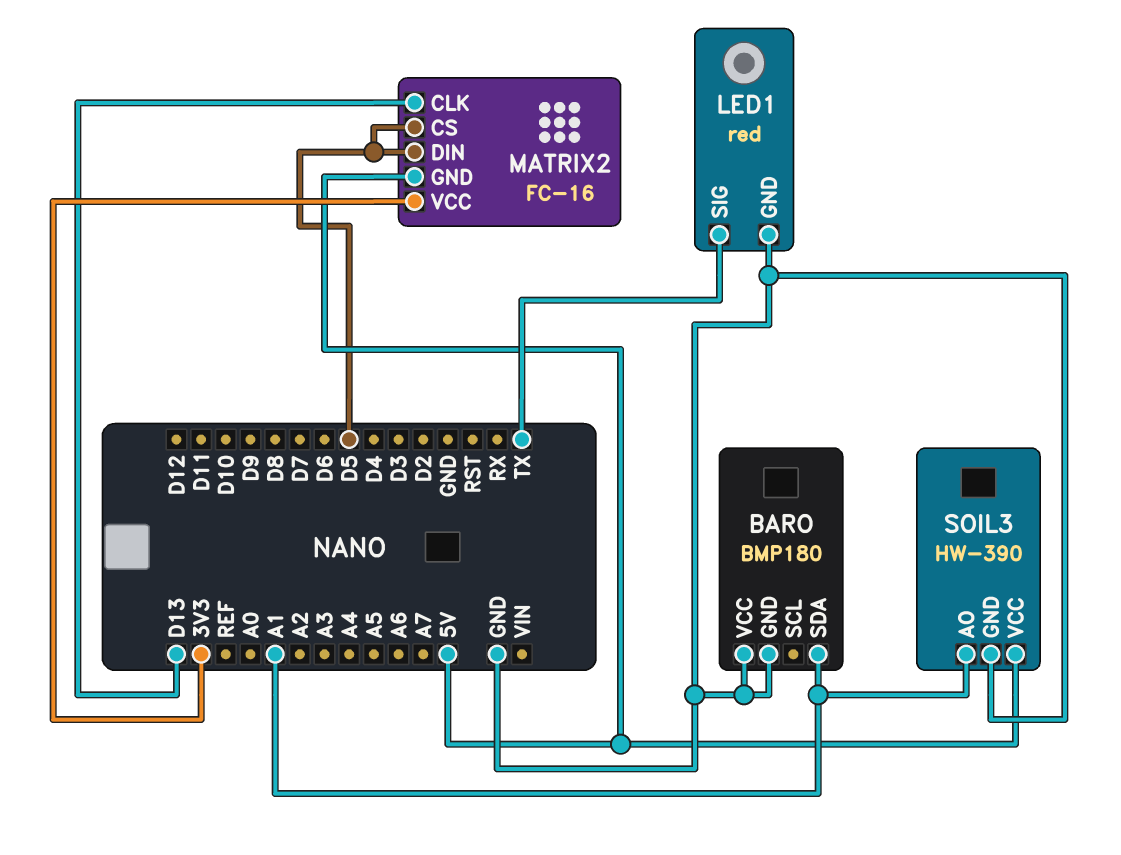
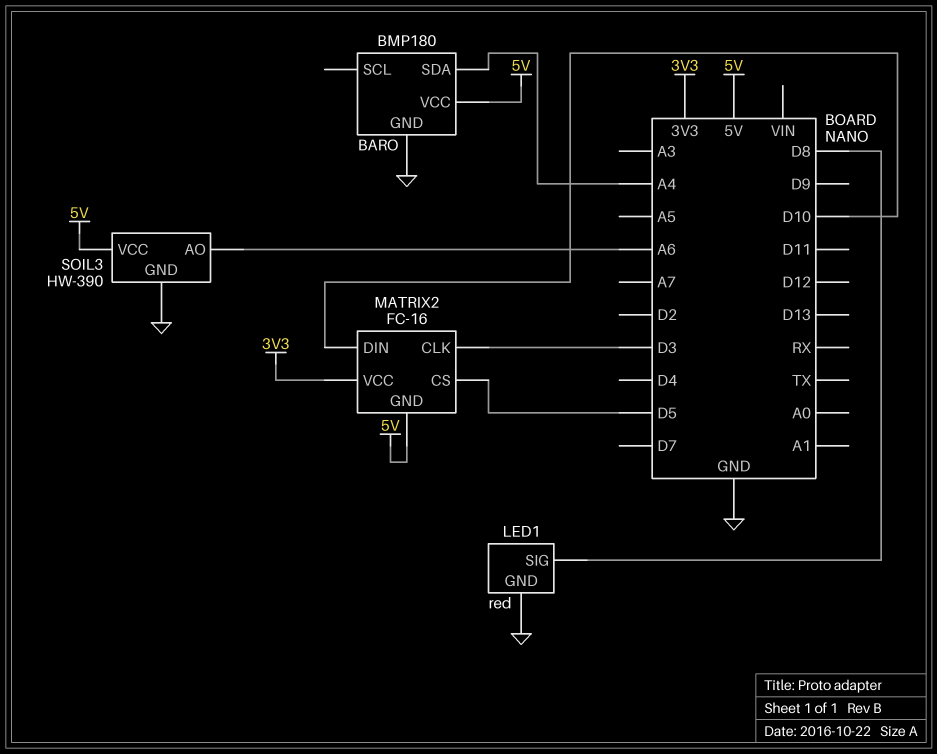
BARO pin SDA: A1 -> A4
BARO pin VCC: GND -> 5V
LED1 pin SIG: TX -> D8
MATRIX2 pin CLK: D13 -> D3
MATRIX2 pin DIN: D5 -> D10
SOIL3 pin AO: A1 -> A6

